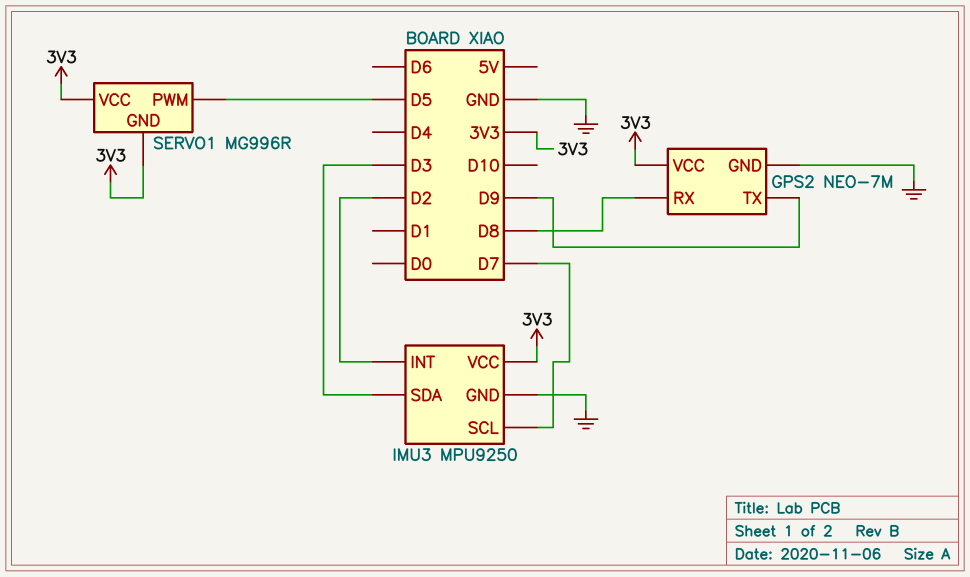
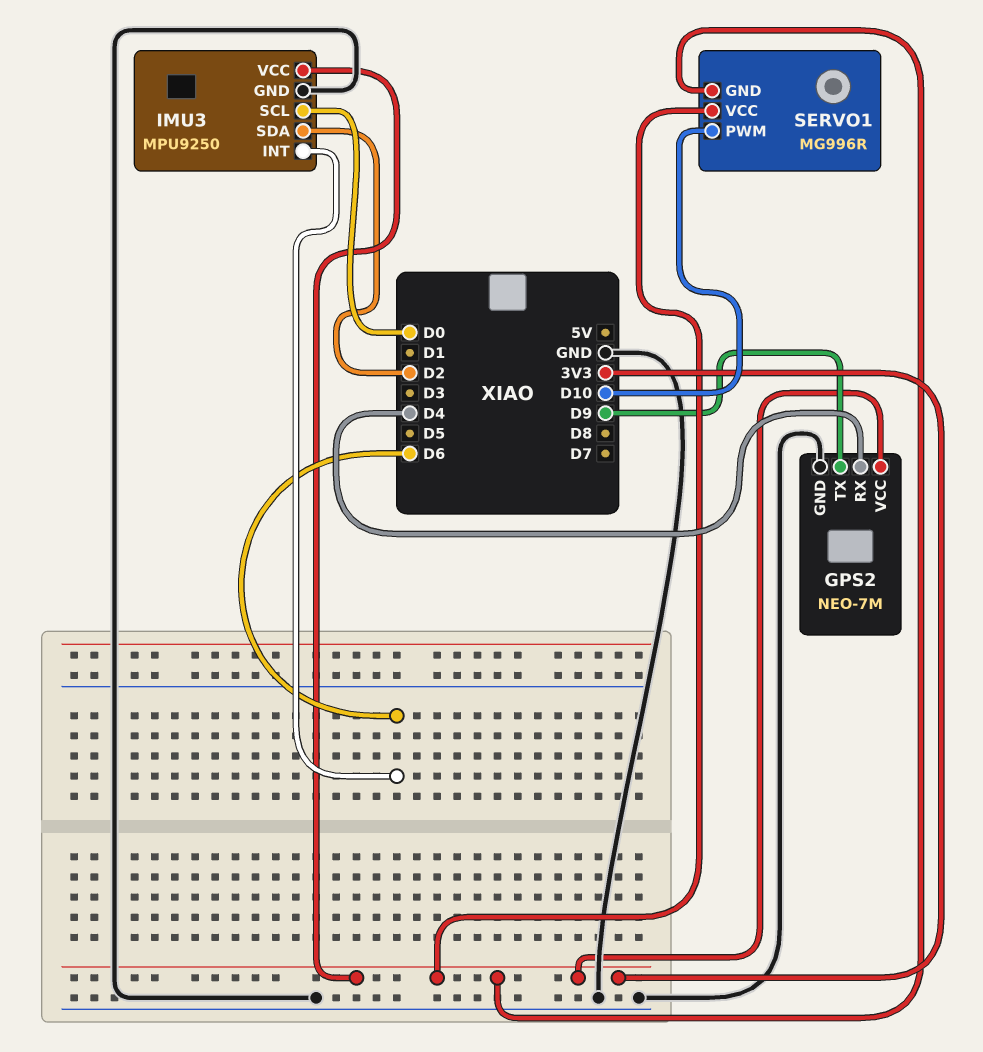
GPS2 pin RX: D8 -> D4
IMU3 pin INT: D2 -> D6
IMU3 pin SCL: D7 -> D0
IMU3 pin SDA: D3 -> D2
SERVO1 pin PWM: D5 -> D10

